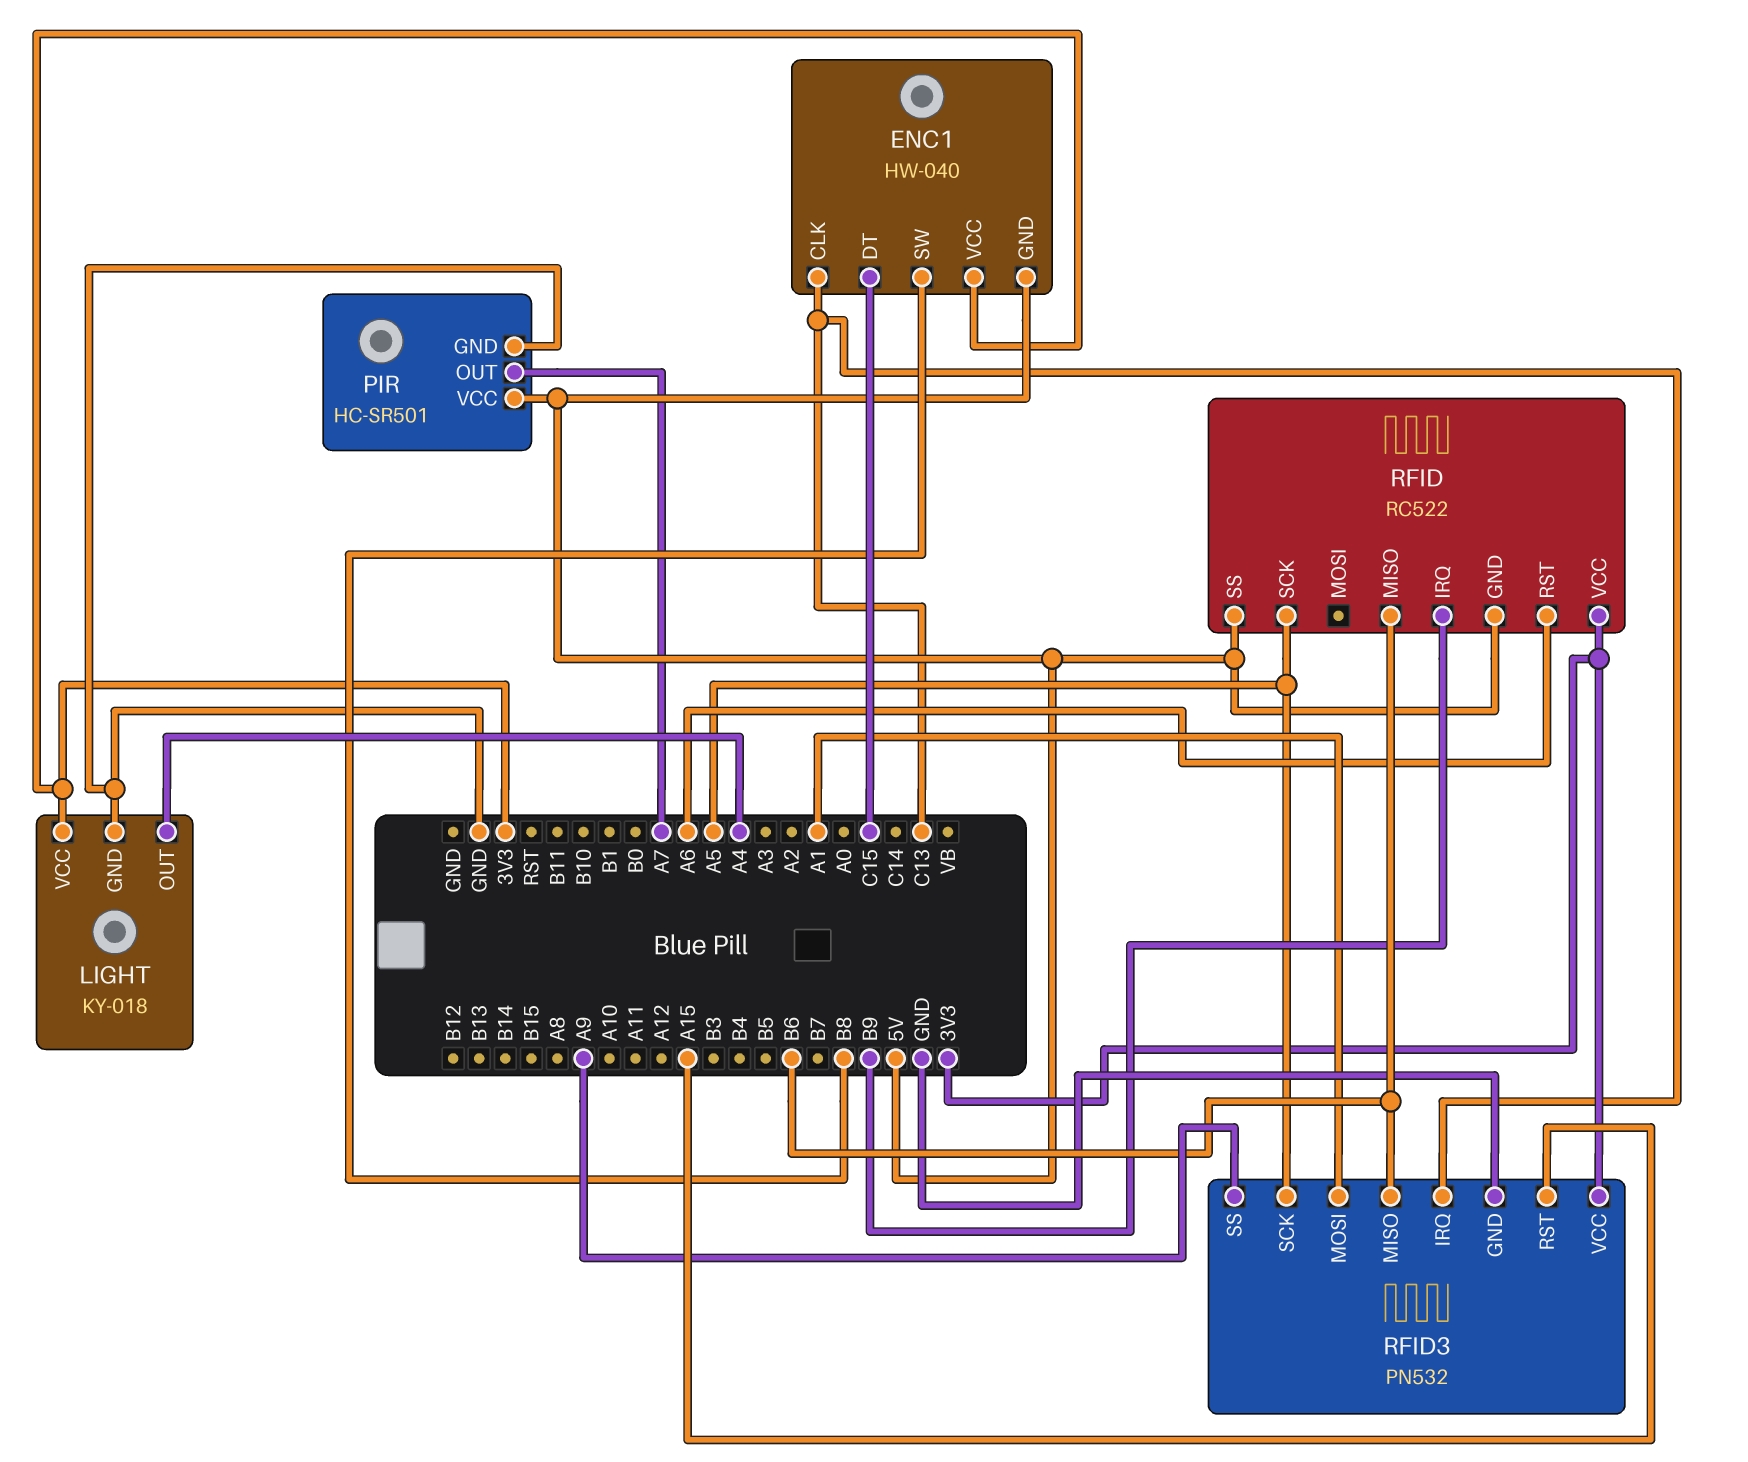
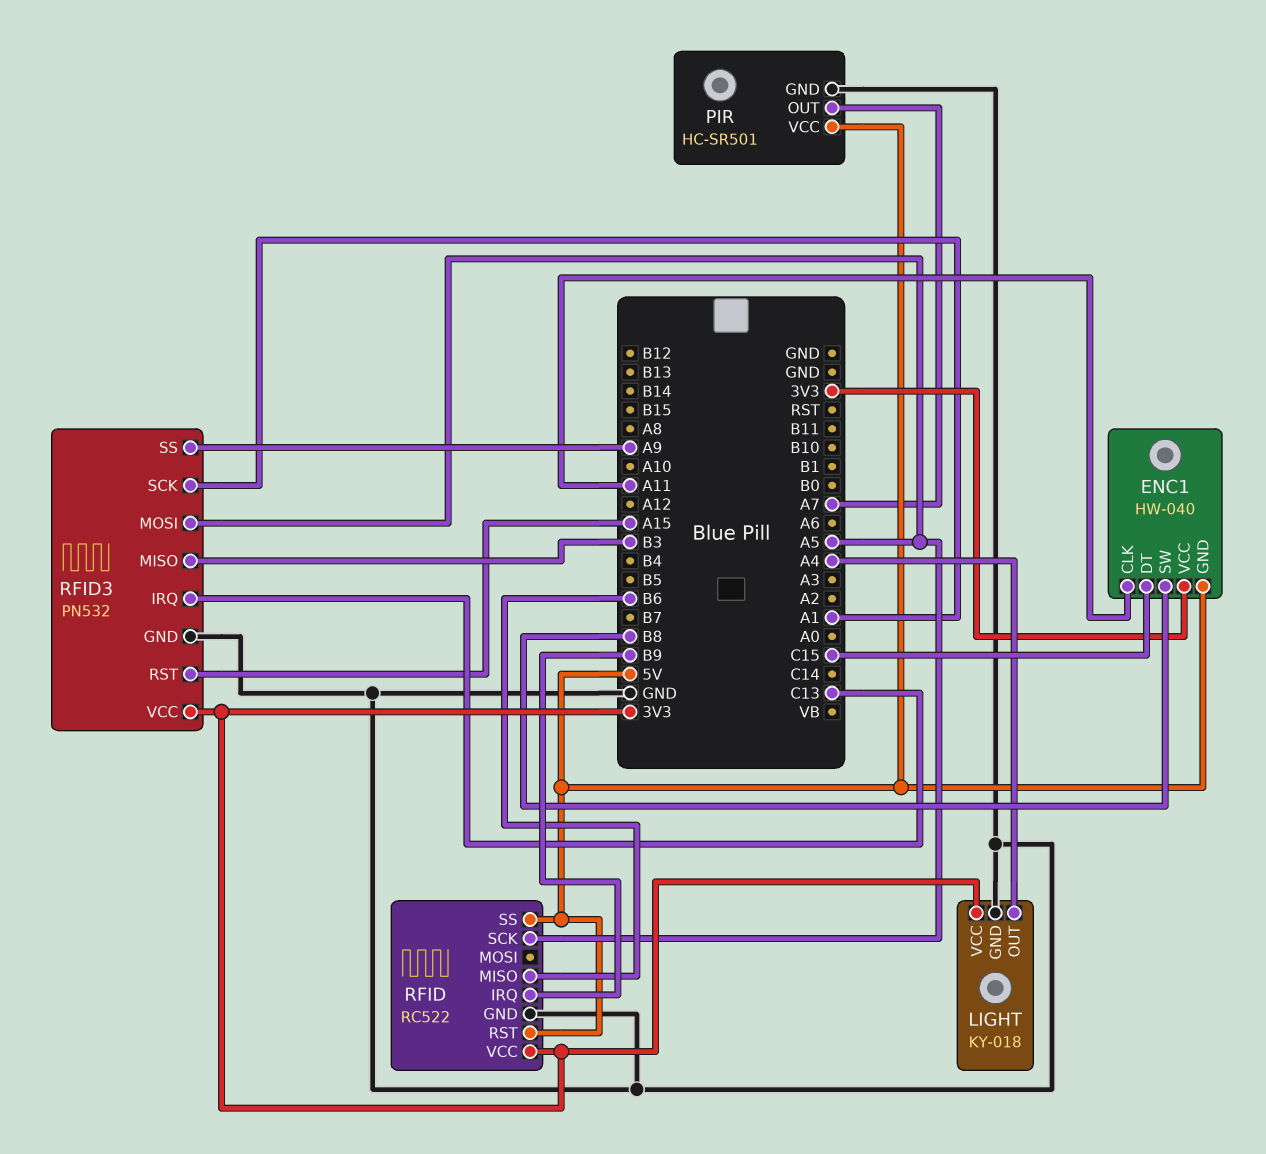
ENC1 pin CLK: C13 -> A11
RFID pin GND: 5V -> GND
RFID pin RST: A6 -> 5V
RFID3 pin MISO: B6 -> B3
RFID3 pin MOSI: A1 -> A5
RFID3 pin SCK: A5 -> A1

